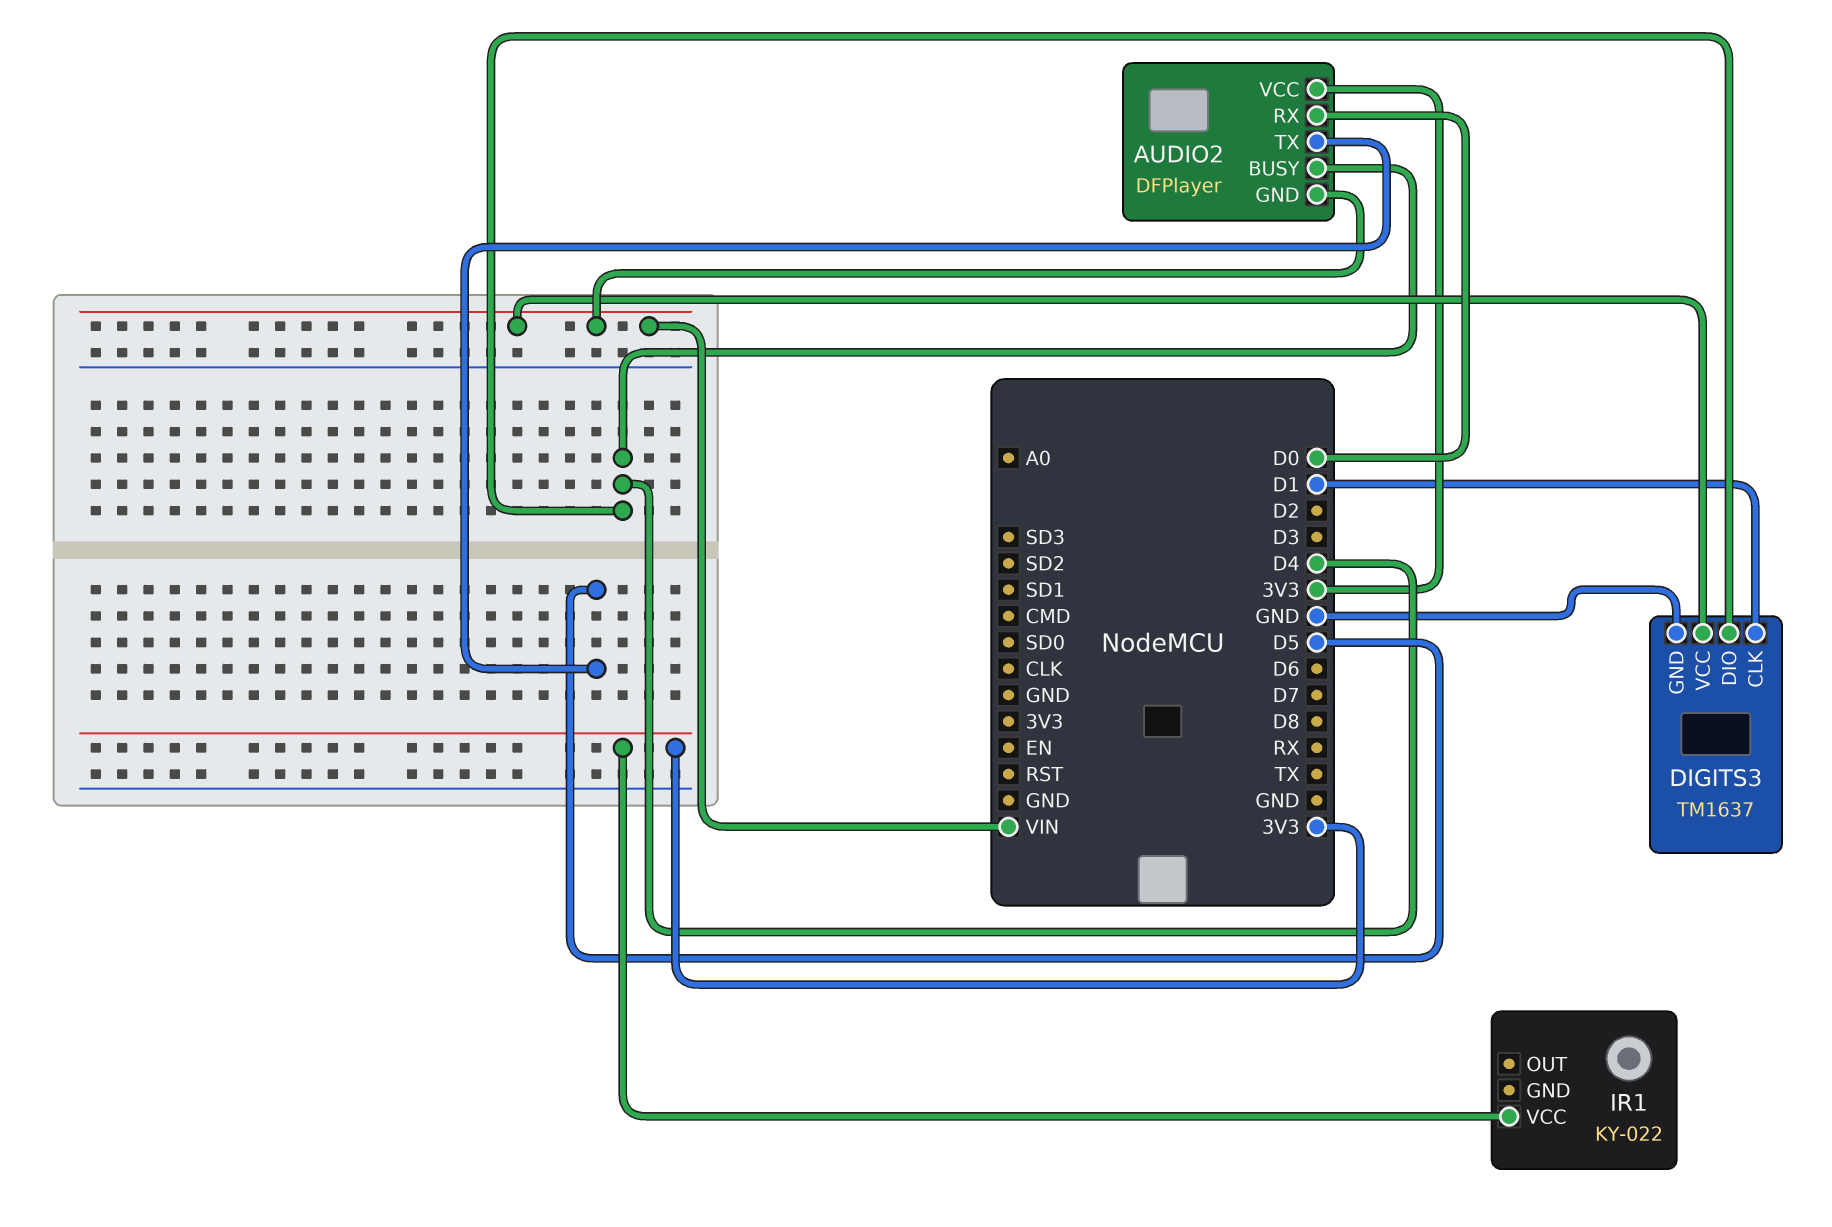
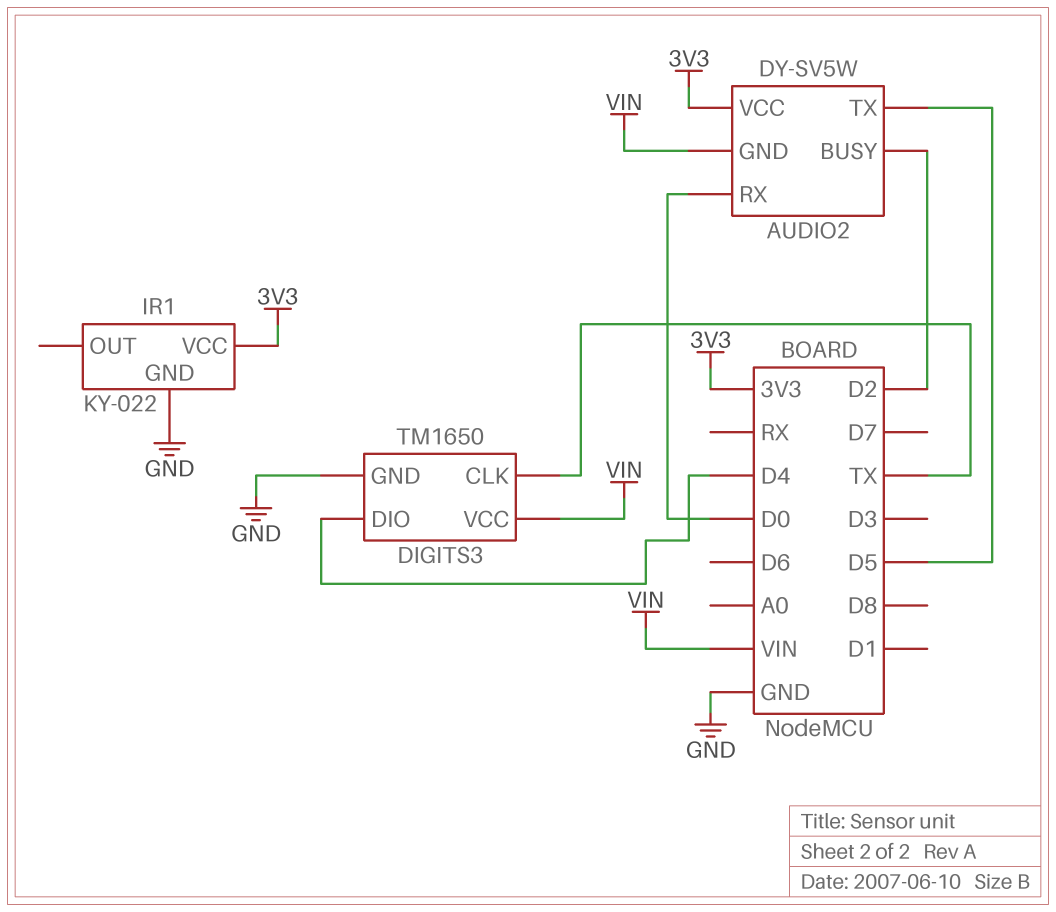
AUDIO2: DFPlayer -> DY-SV5W
AUDIO2 pin BUSY: D4 -> D2
DIGITS3: TM1637 -> TM1650
DIGITS3 pin CLK: D1 -> TX
IR1 pin GND: none -> GND

